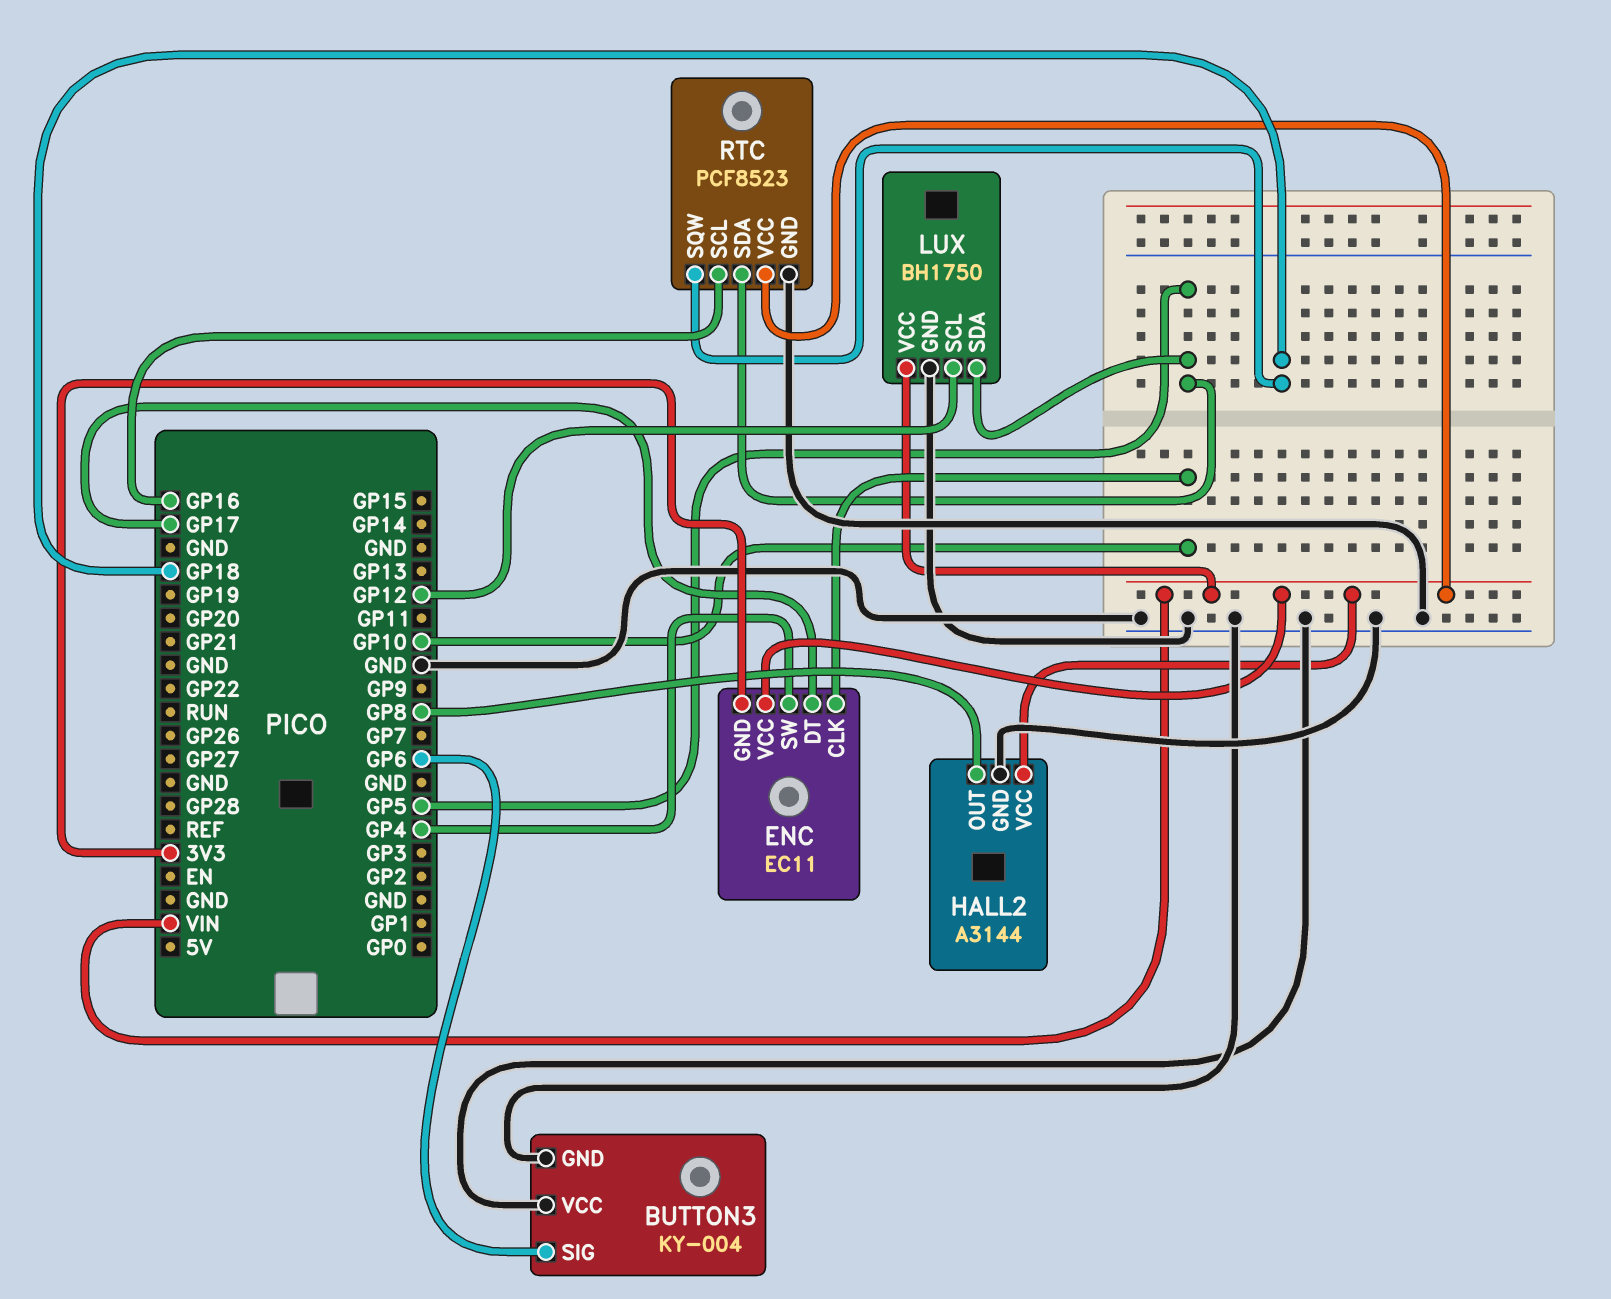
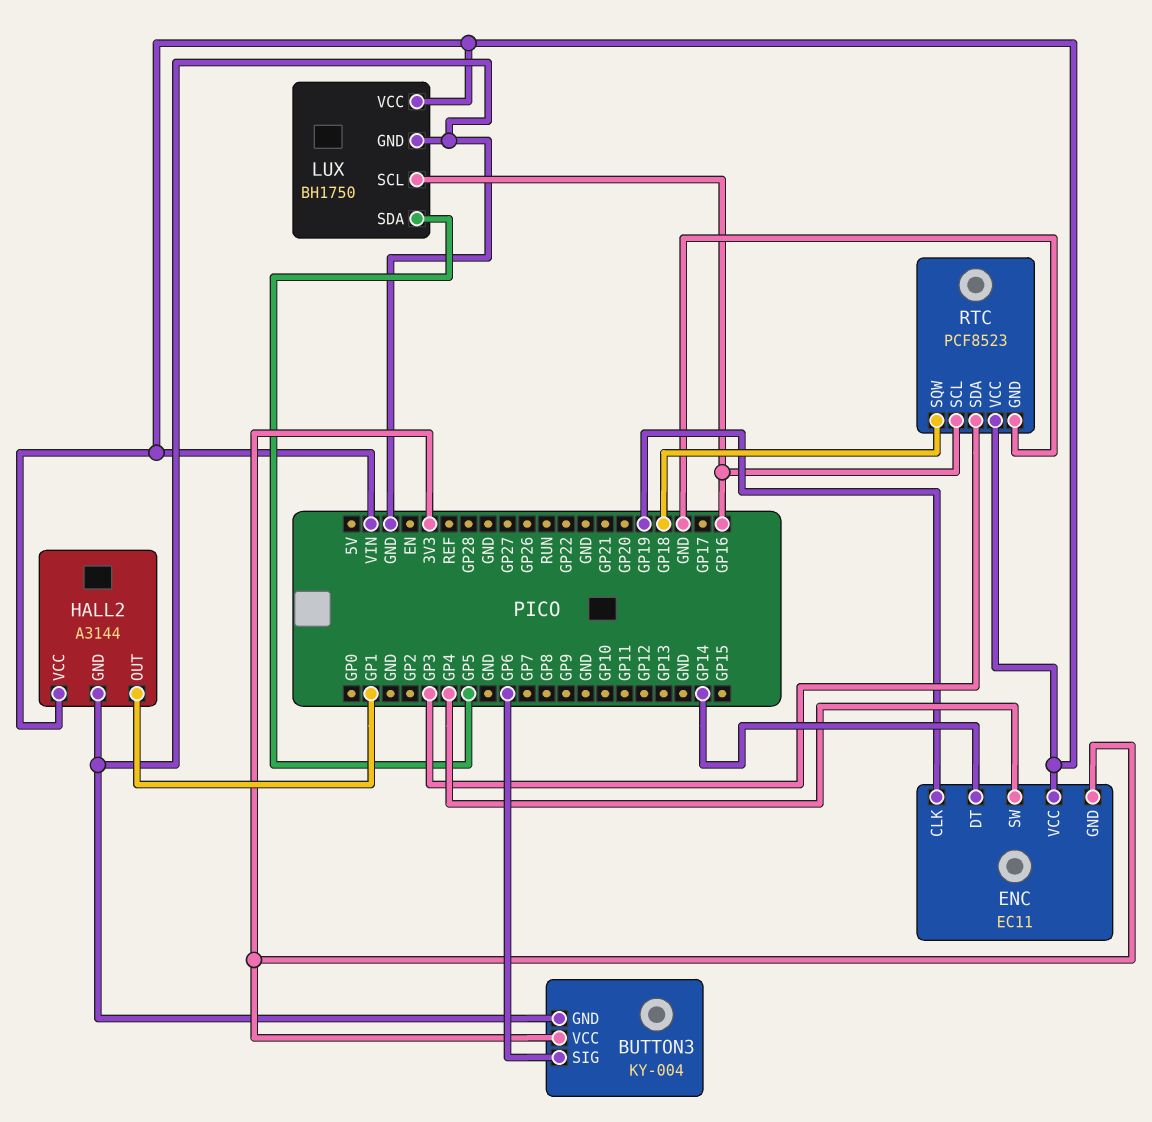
BUTTON3 pin VCC: GND -> 3V3
ENC pin CLK: GP10 -> GP19
ENC pin DT: GP17 -> GP14
HALL2 pin OUT: GP8 -> GP1
LUX pin SCL: GP12 -> GP16
RTC pin SDA: GP5 -> GP3

